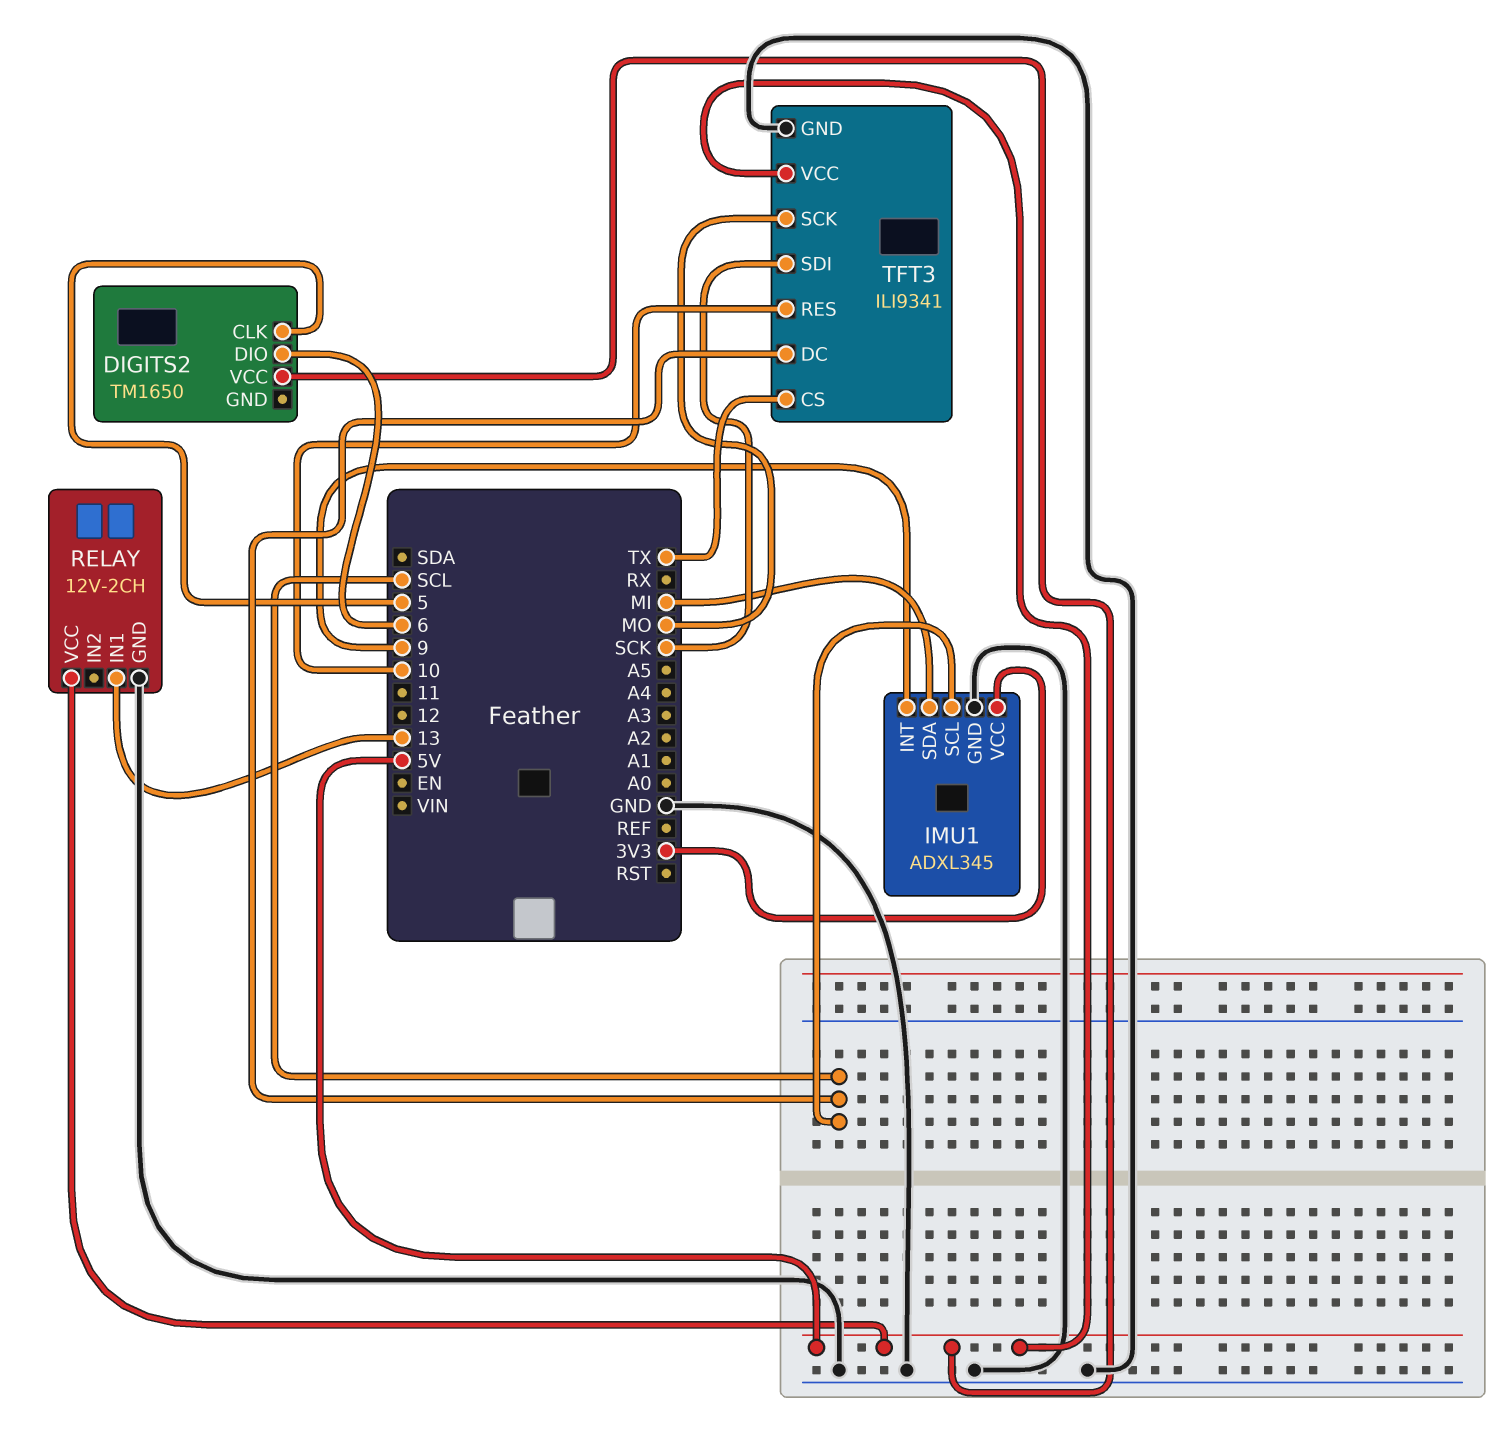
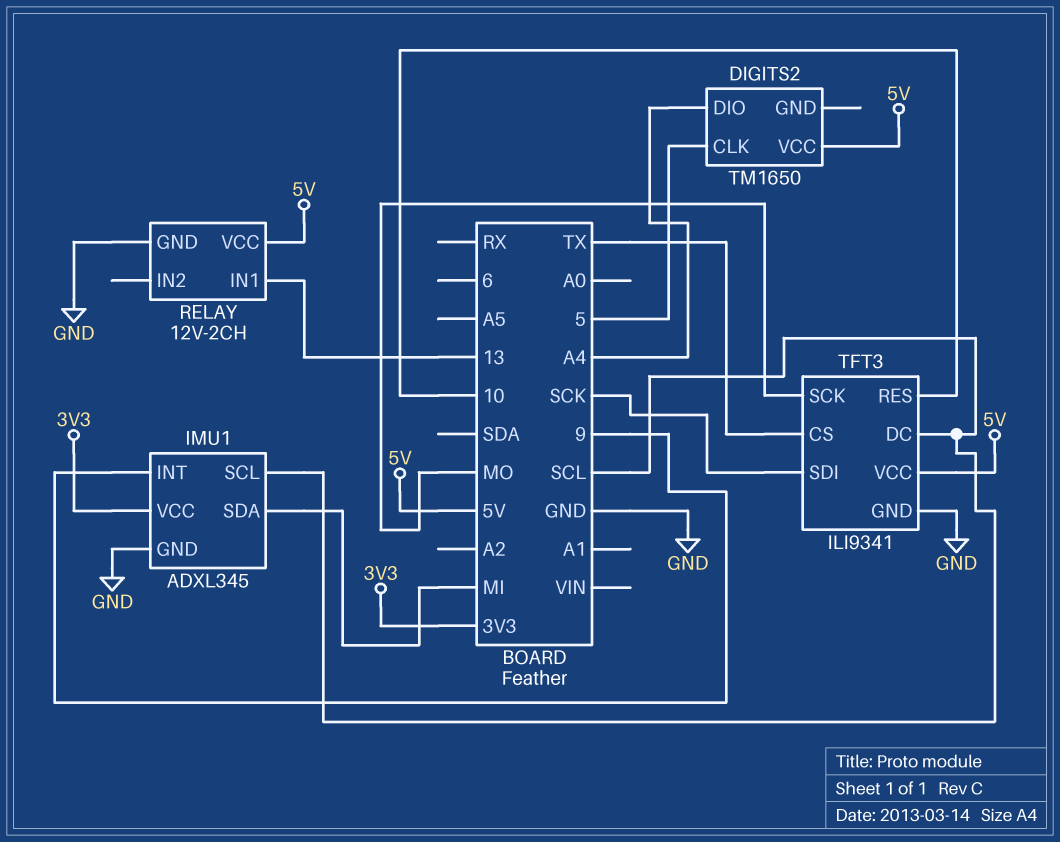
DIGITS2 pin DIO: 6 -> A4

